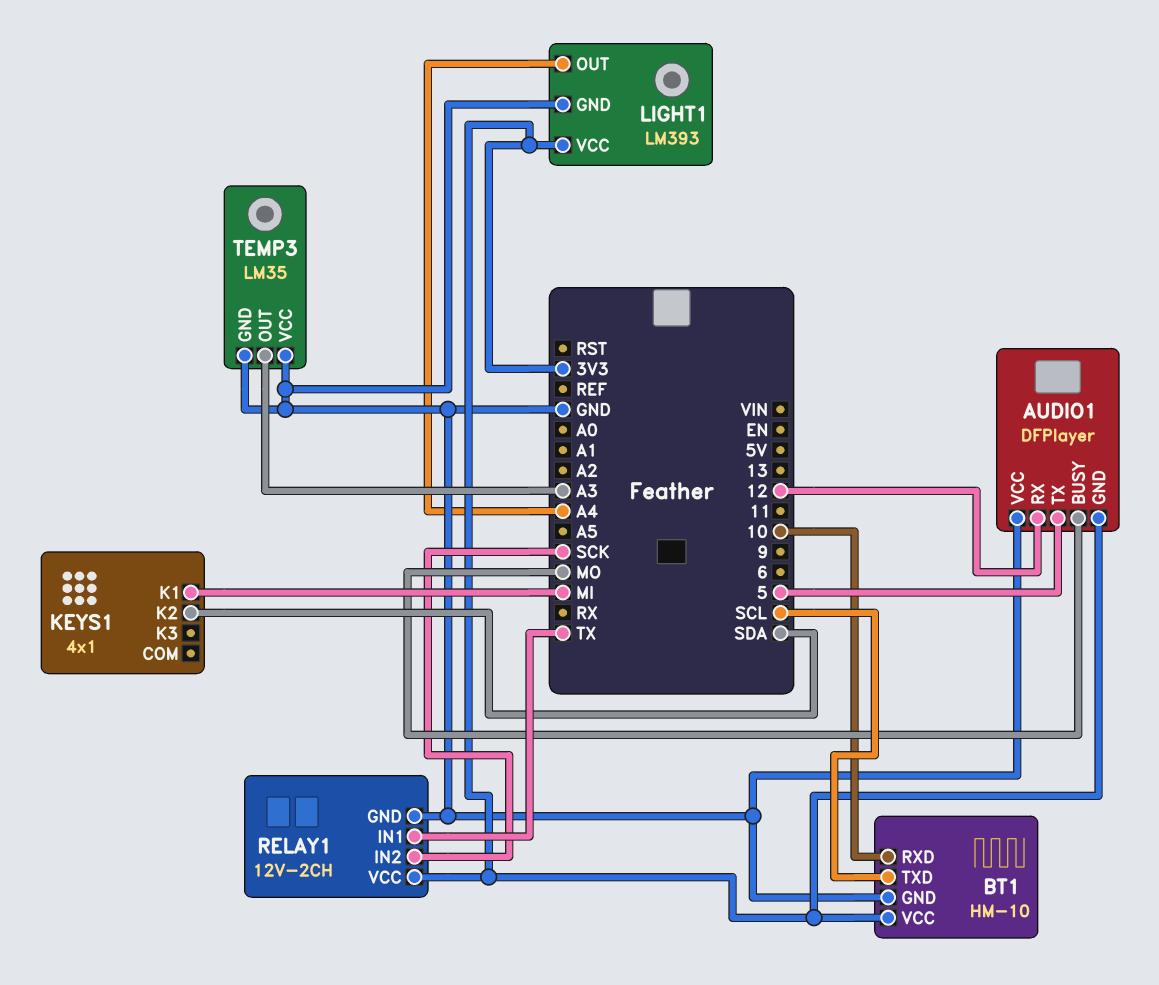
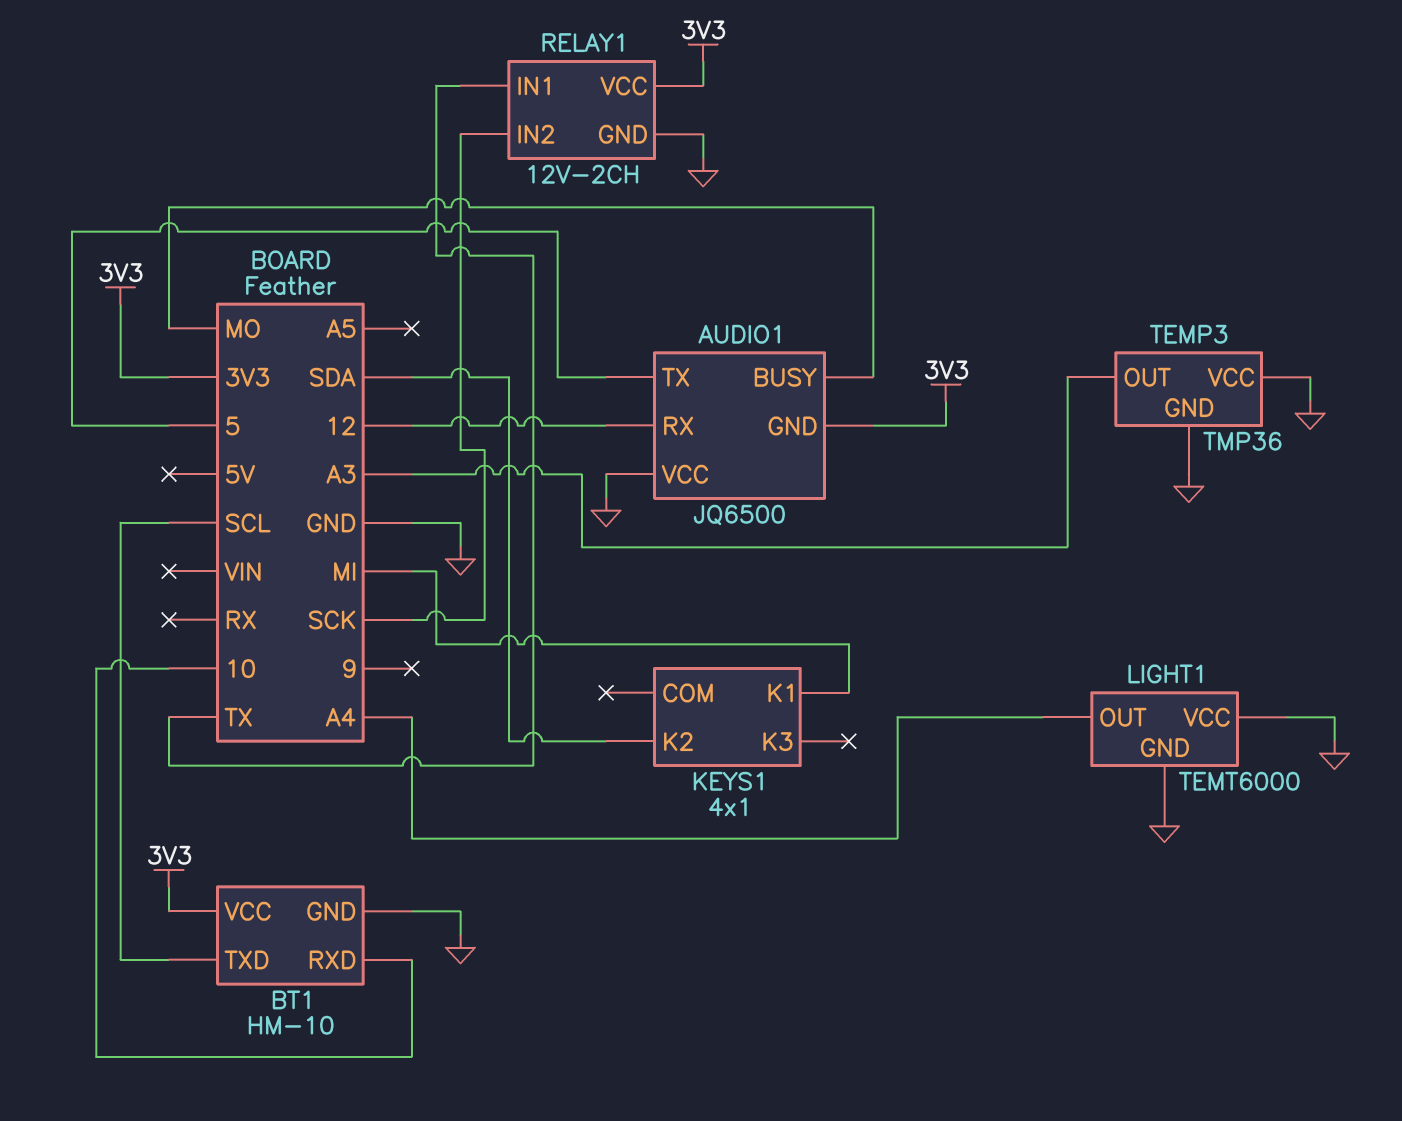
AUDIO1: DFPlayer -> JQ6500
LIGHT1: LM393 -> TEMT6000
LIGHT1 pin VCC: 3V3 -> GND
TEMP3: LM35 -> TMP36

